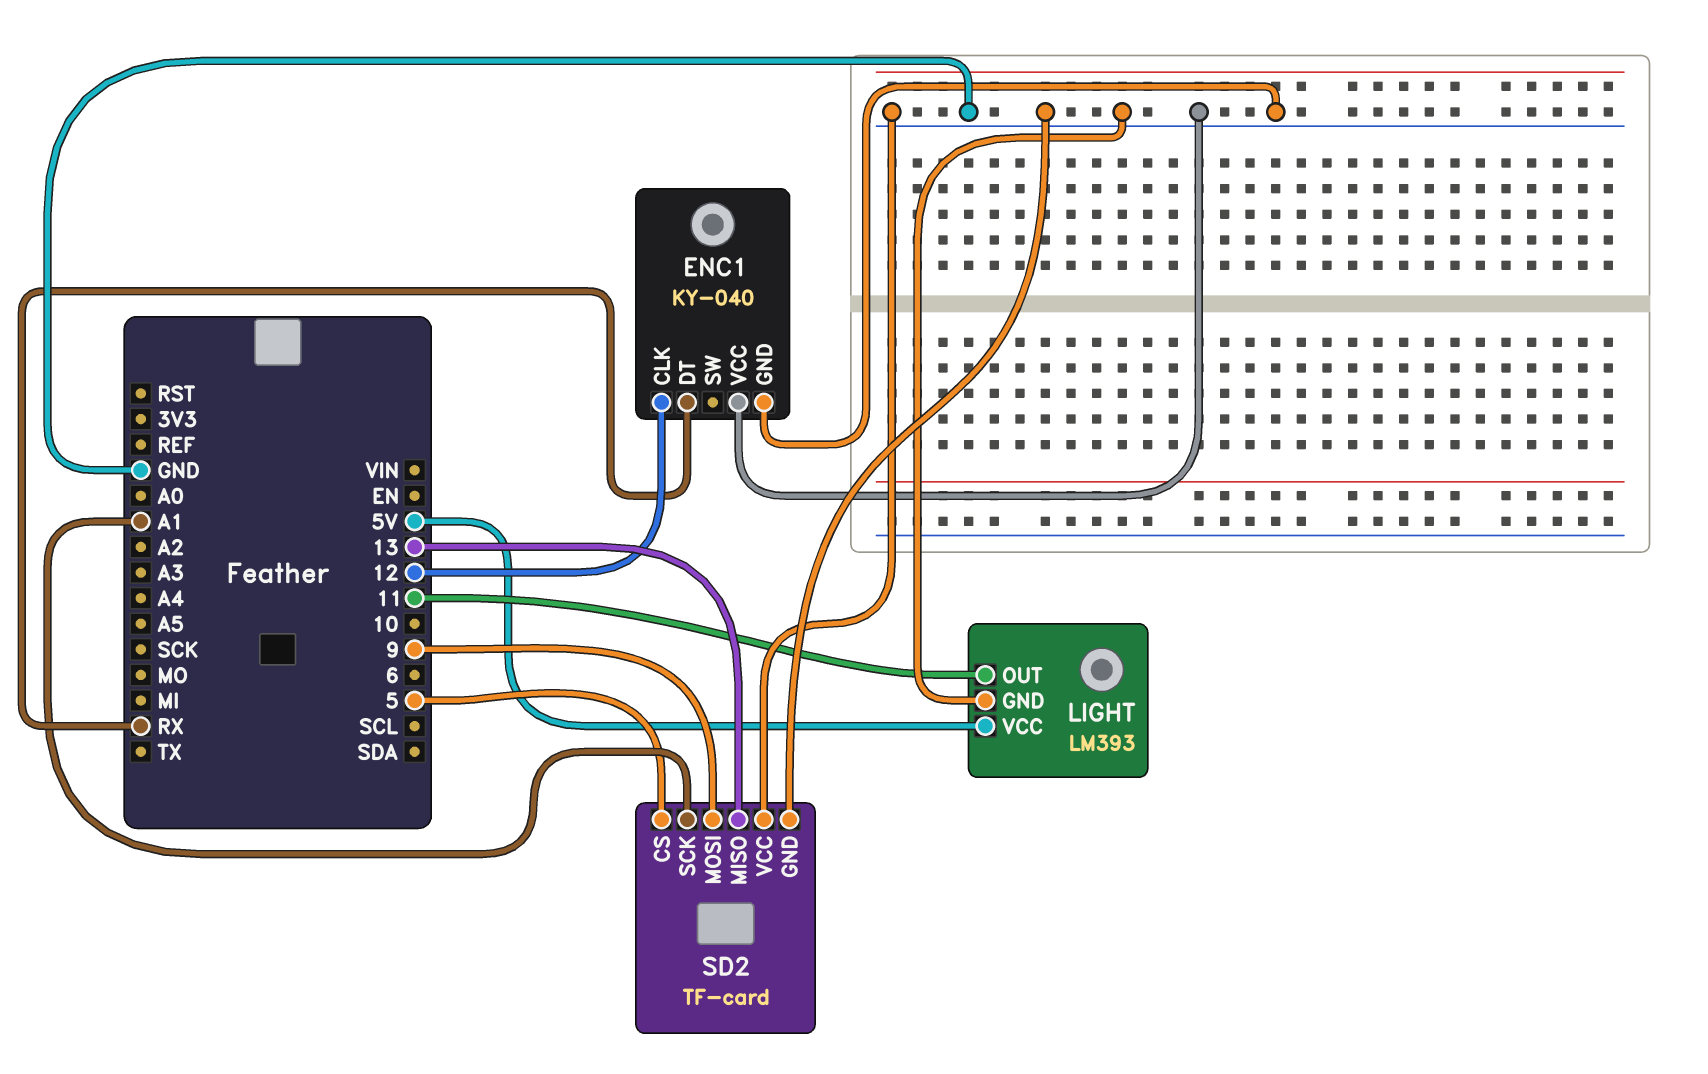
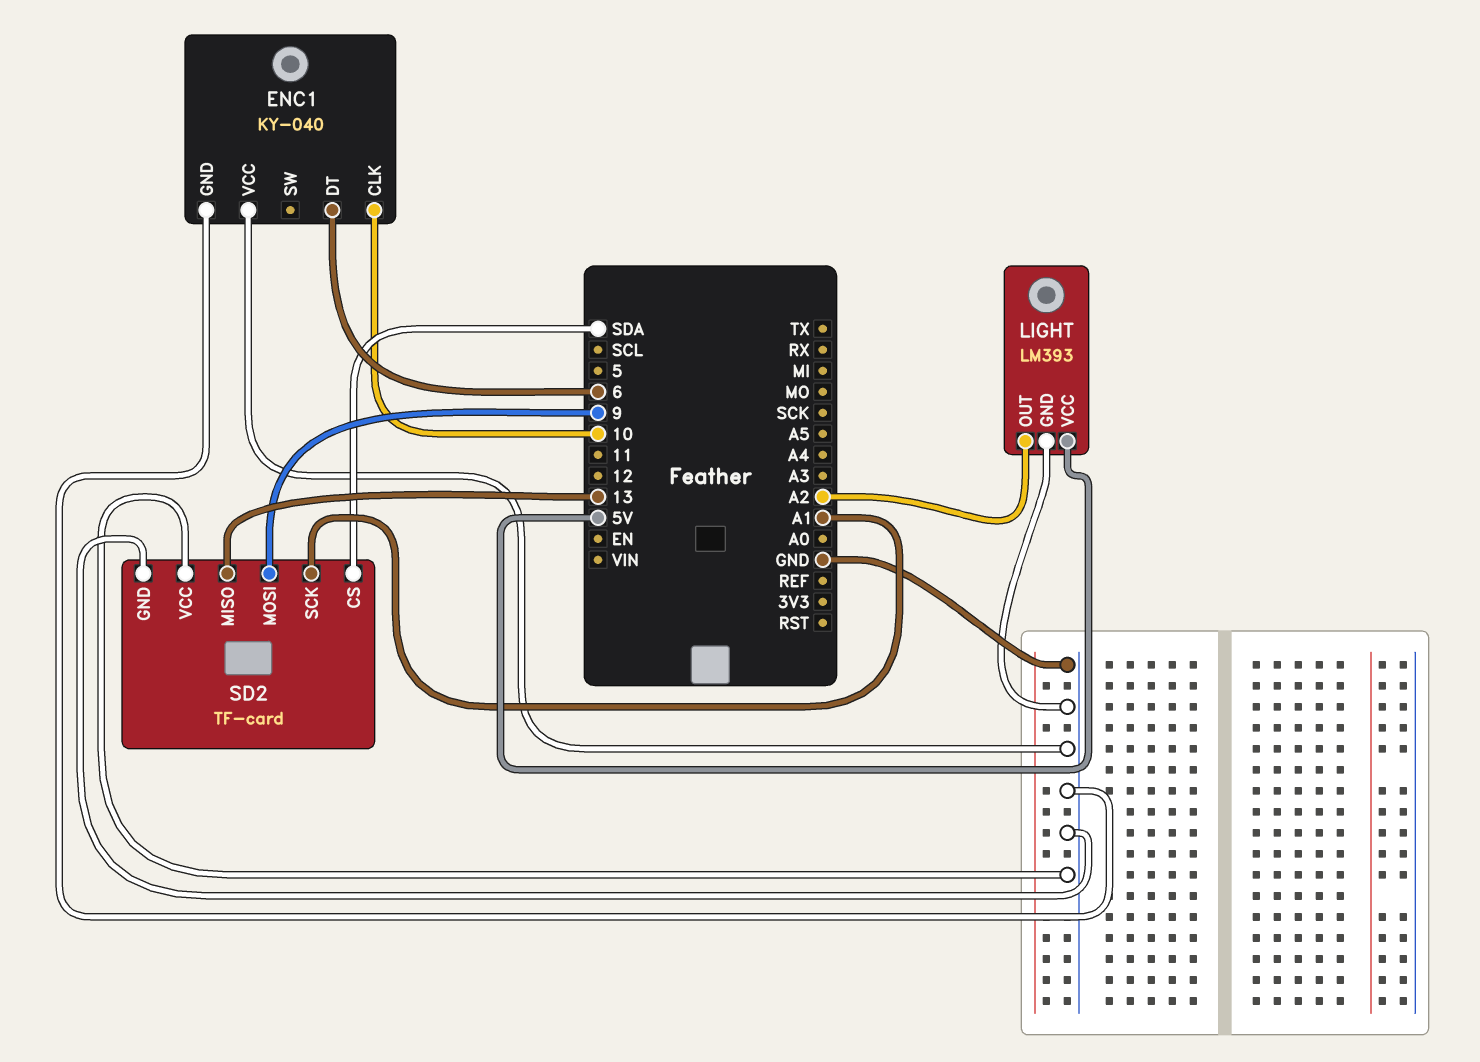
ENC1 pin CLK: 12 -> 10
ENC1 pin DT: RX -> 6
LIGHT pin OUT: 11 -> A2
SD2 pin CS: 5 -> SDA

